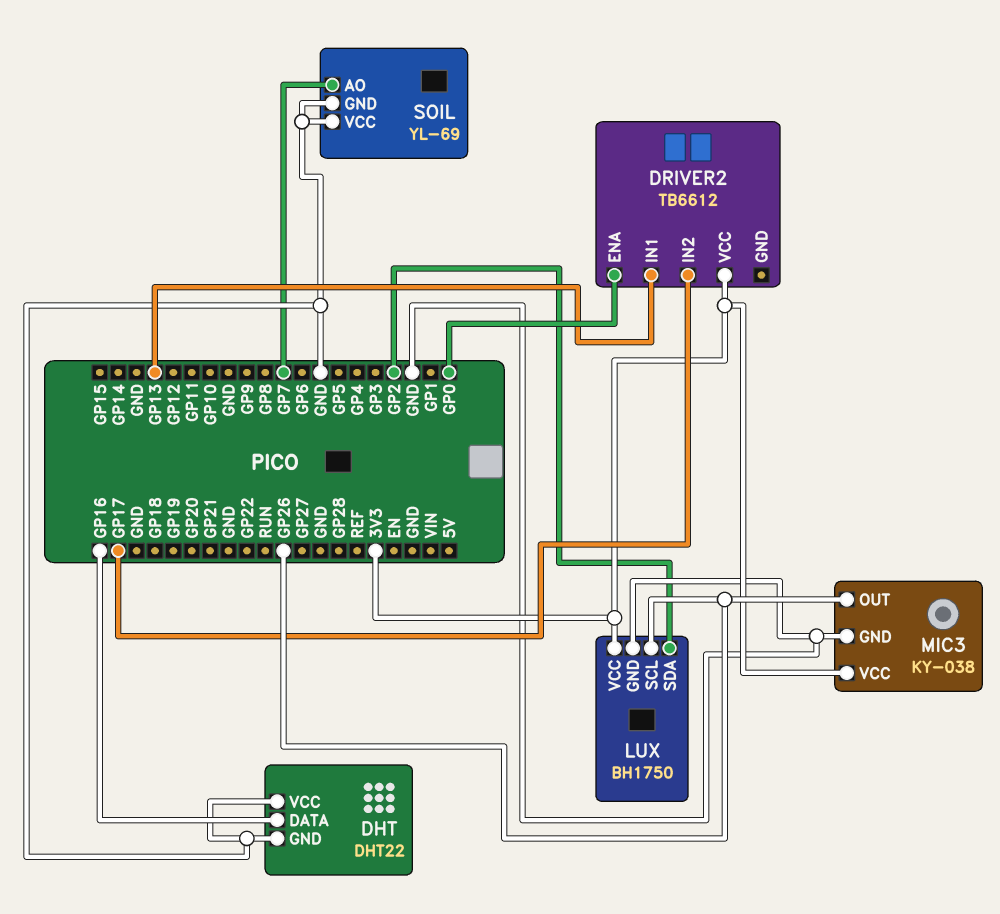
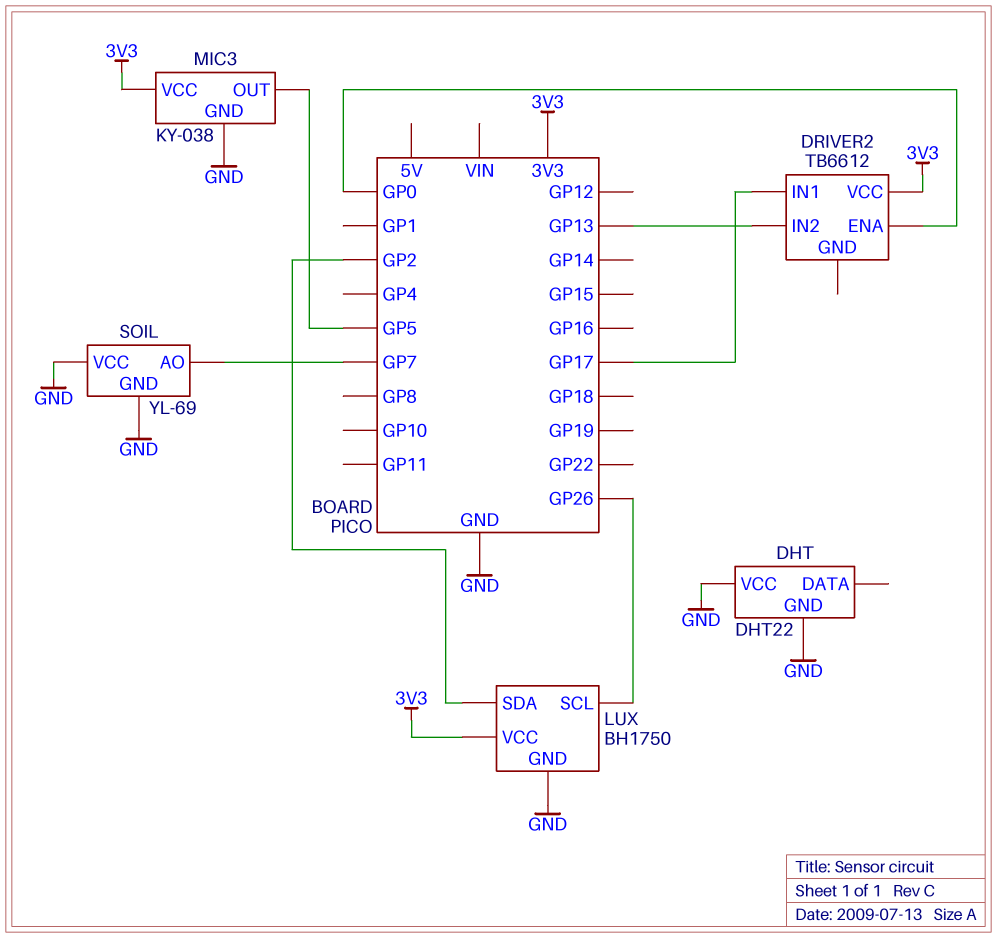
DHT pin DATA: GP16 -> none
DRIVER2 pin IN1: GP13 -> GP17
DRIVER2 pin IN2: GP17 -> GP13
MIC3 pin OUT: GP26 -> GP5

